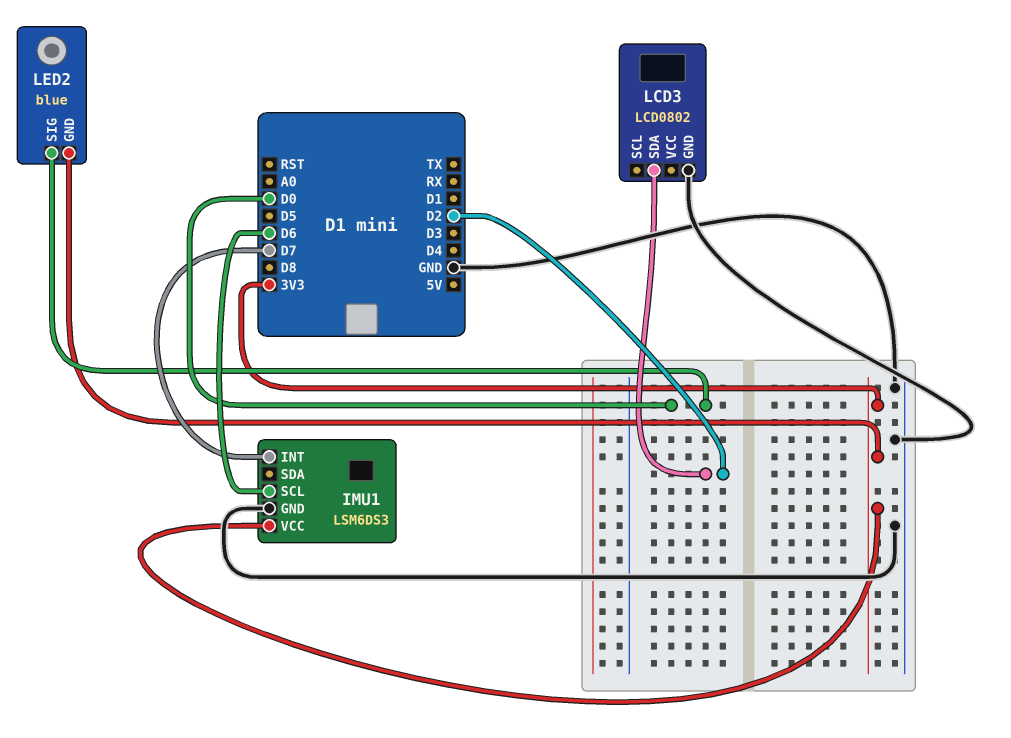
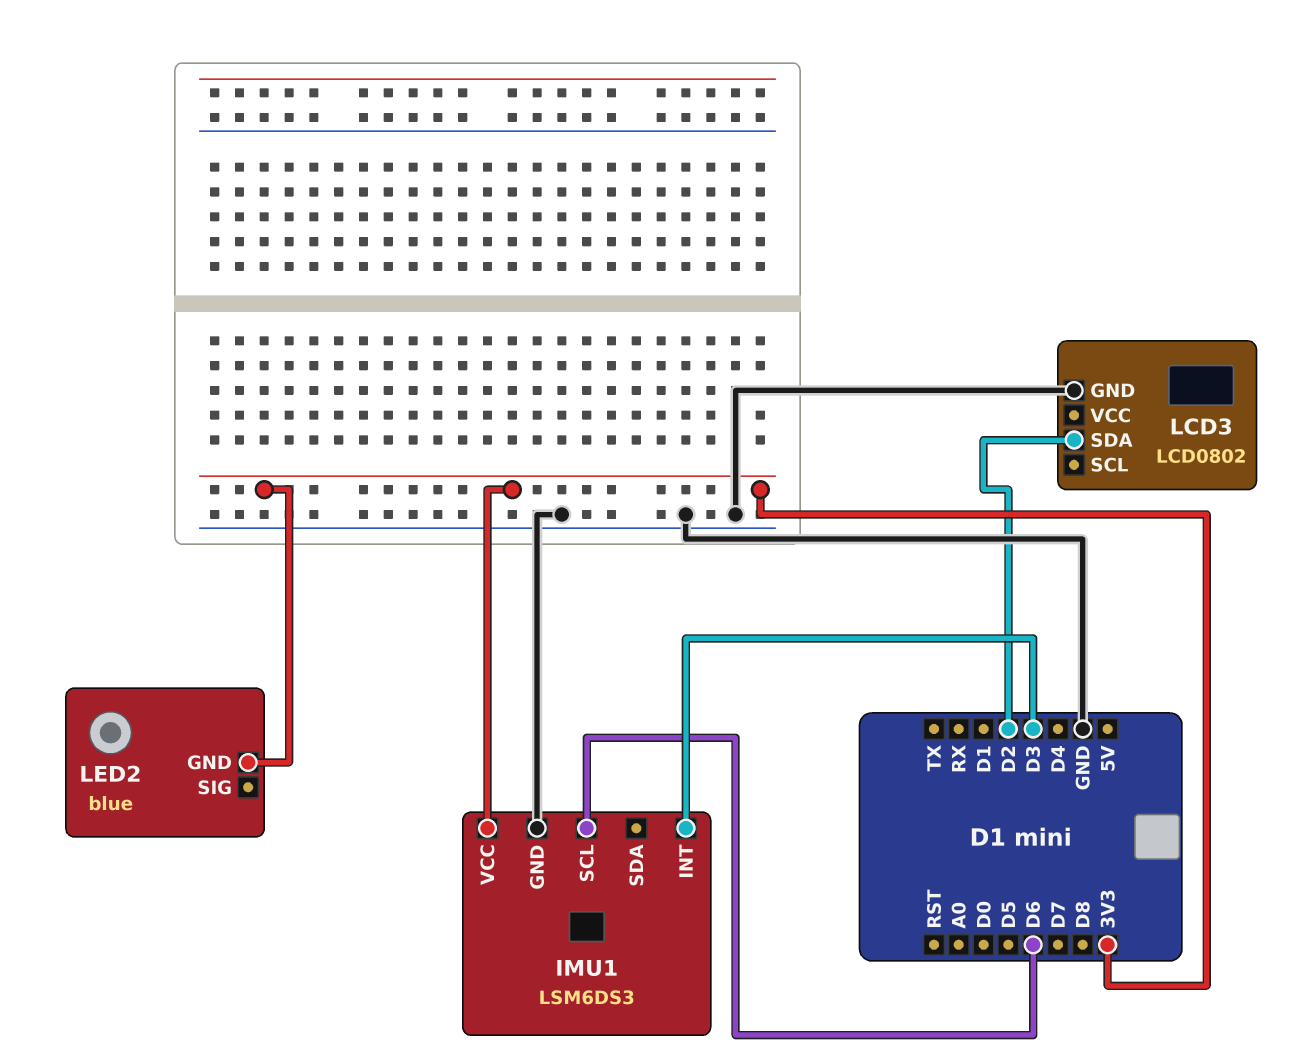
IMU1 pin INT: D7 -> D3
LED2 pin SIG: D0 -> none

